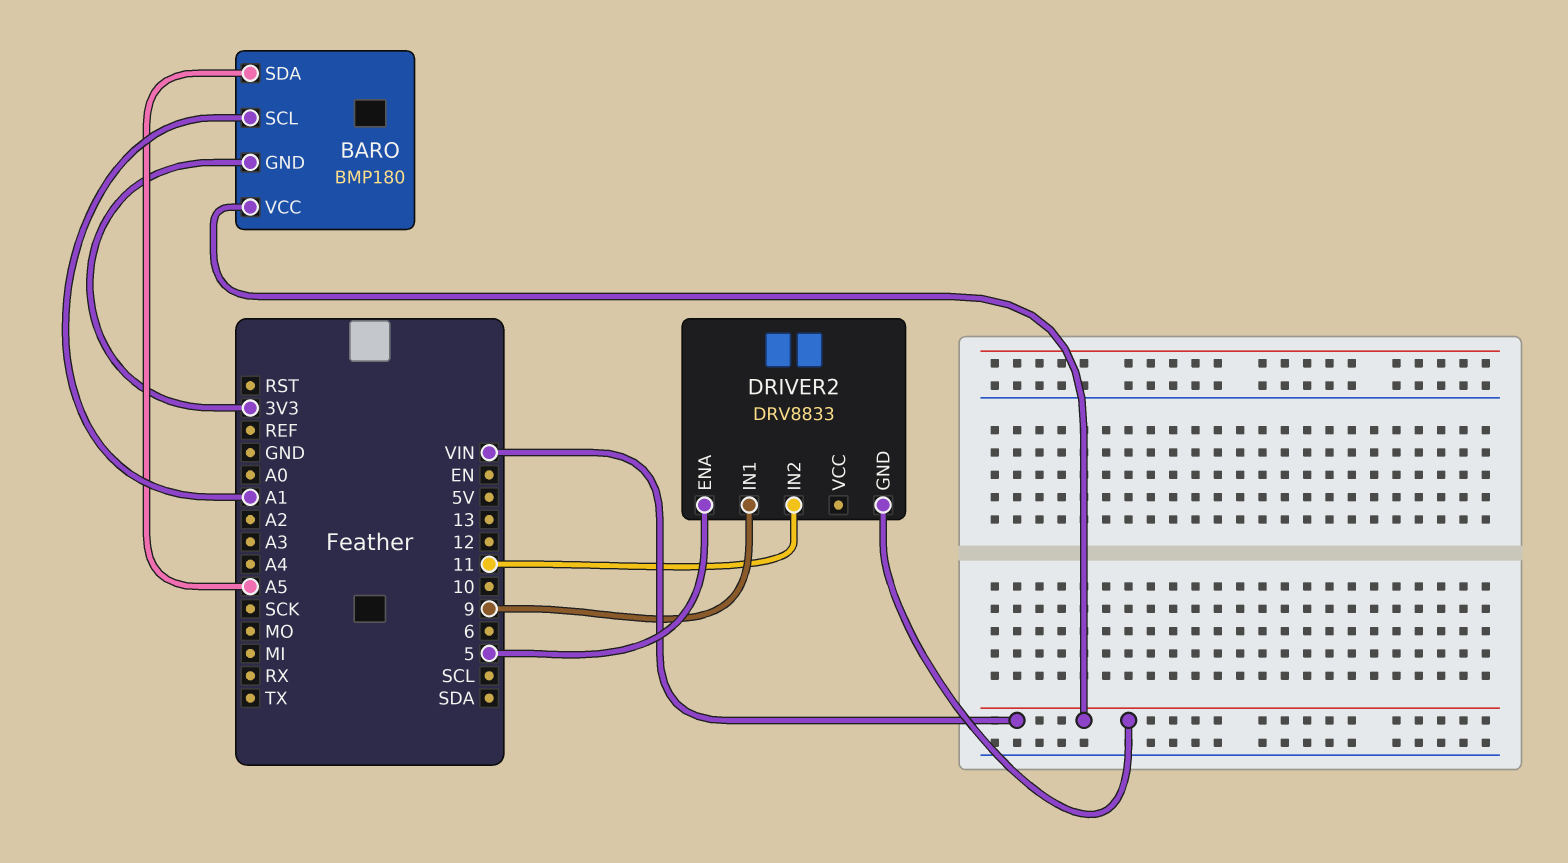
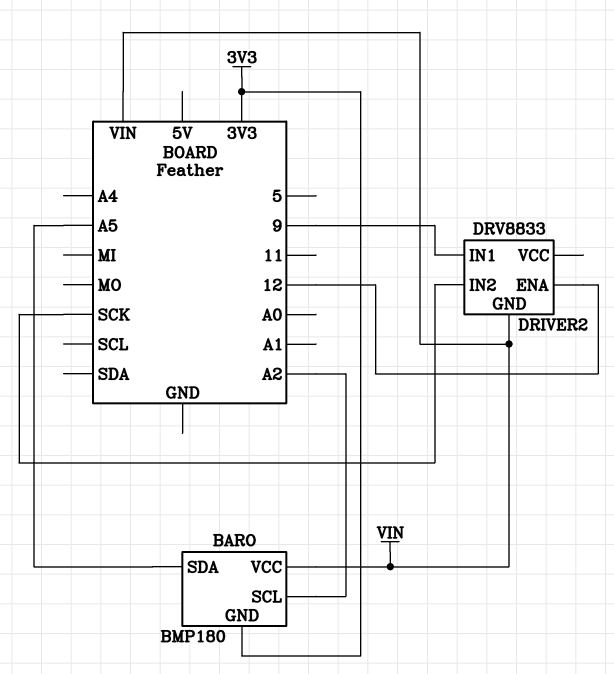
BARO pin SCL: A1 -> A2
DRIVER2 pin ENA: 5 -> 12
DRIVER2 pin IN2: 11 -> SCK

